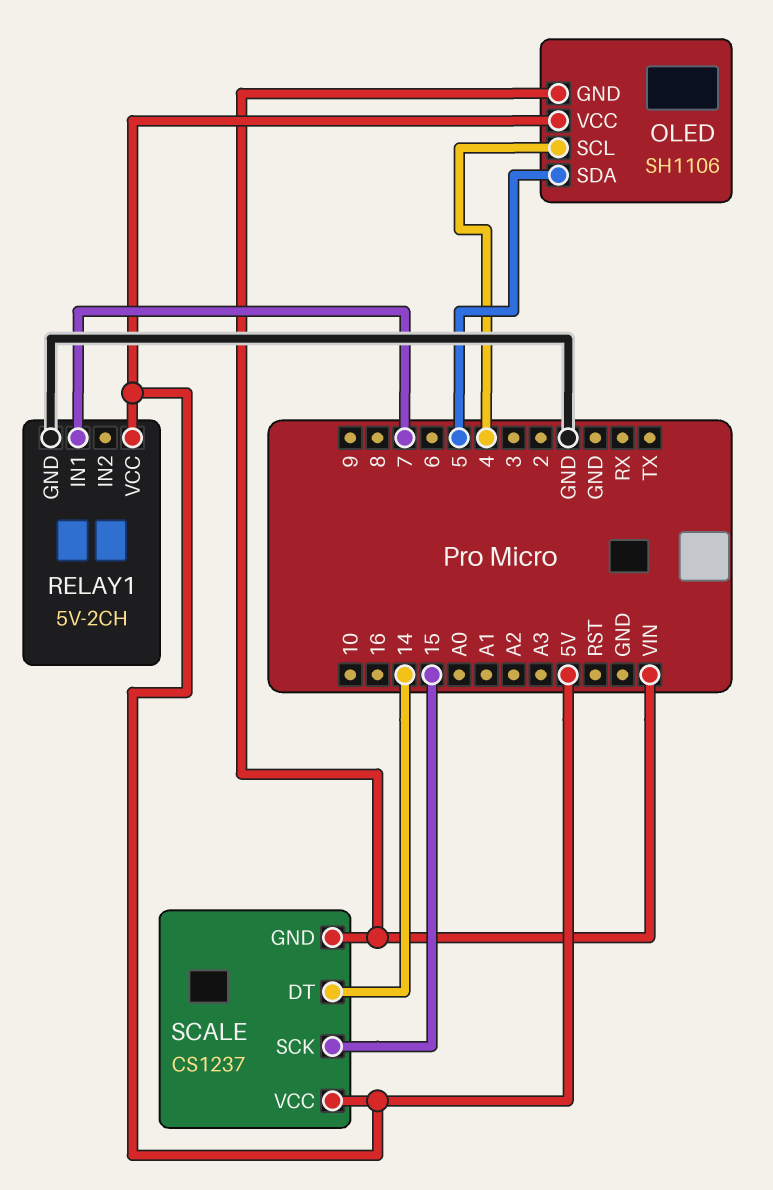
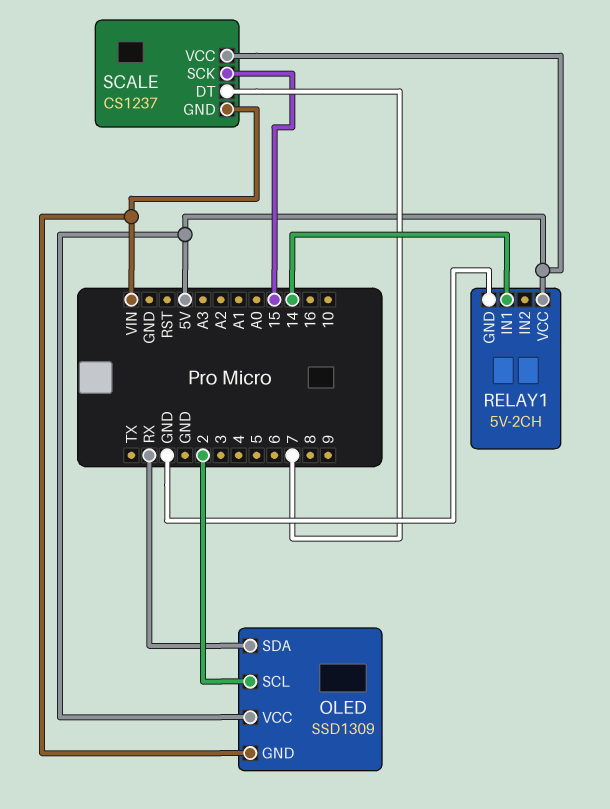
OLED: SH1106 -> SSD1309
OLED pin SCL: 4 -> 2
OLED pin SDA: 5 -> RX
RELAY1 pin IN1: 7 -> 14
SCALE pin DT: 14 -> 7

